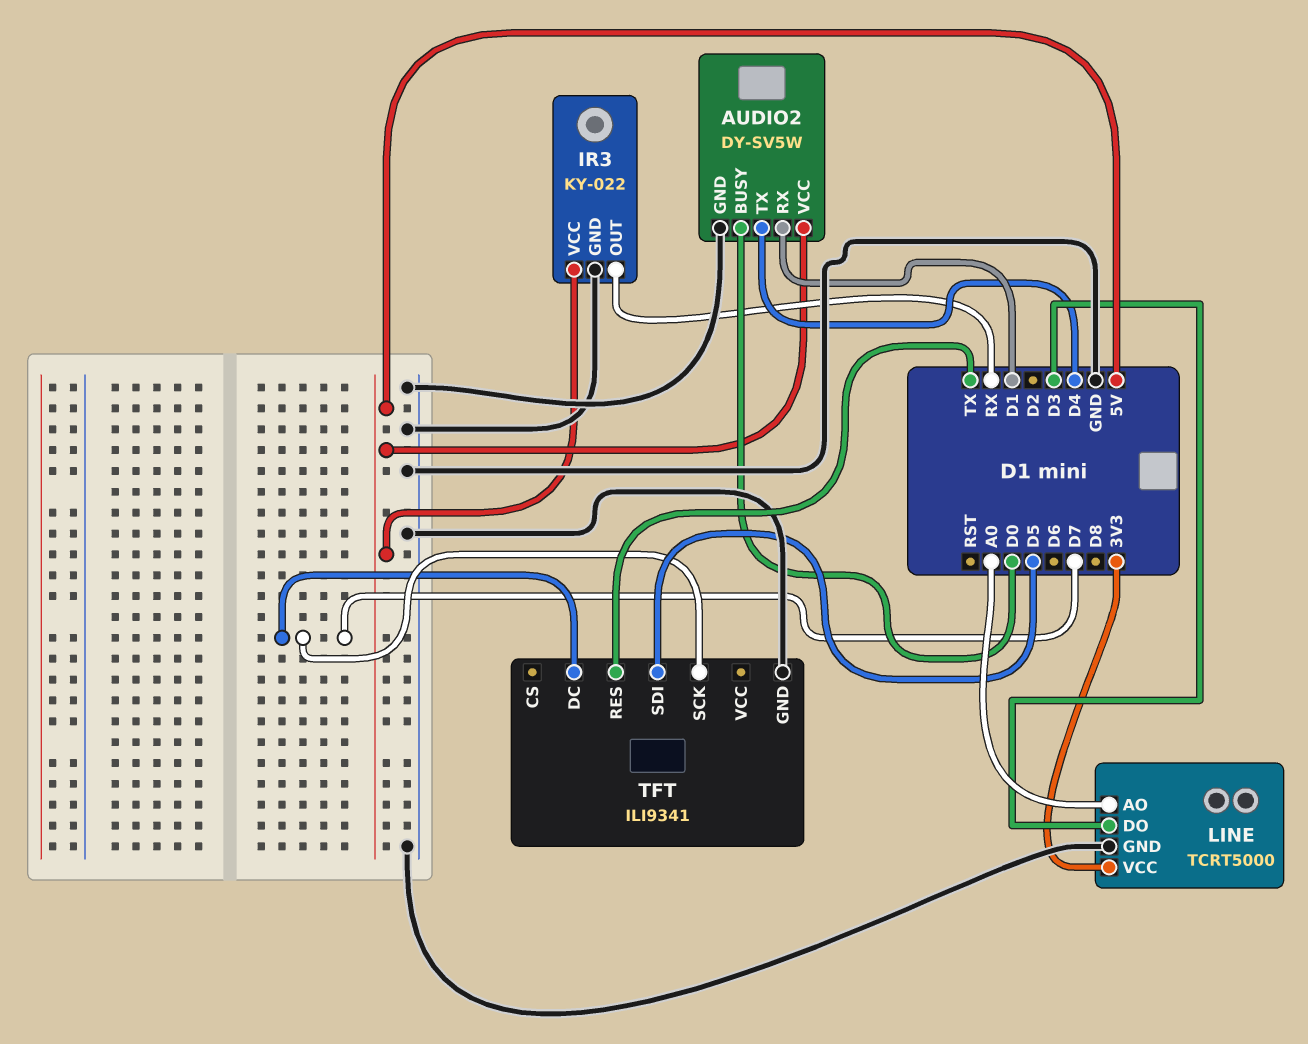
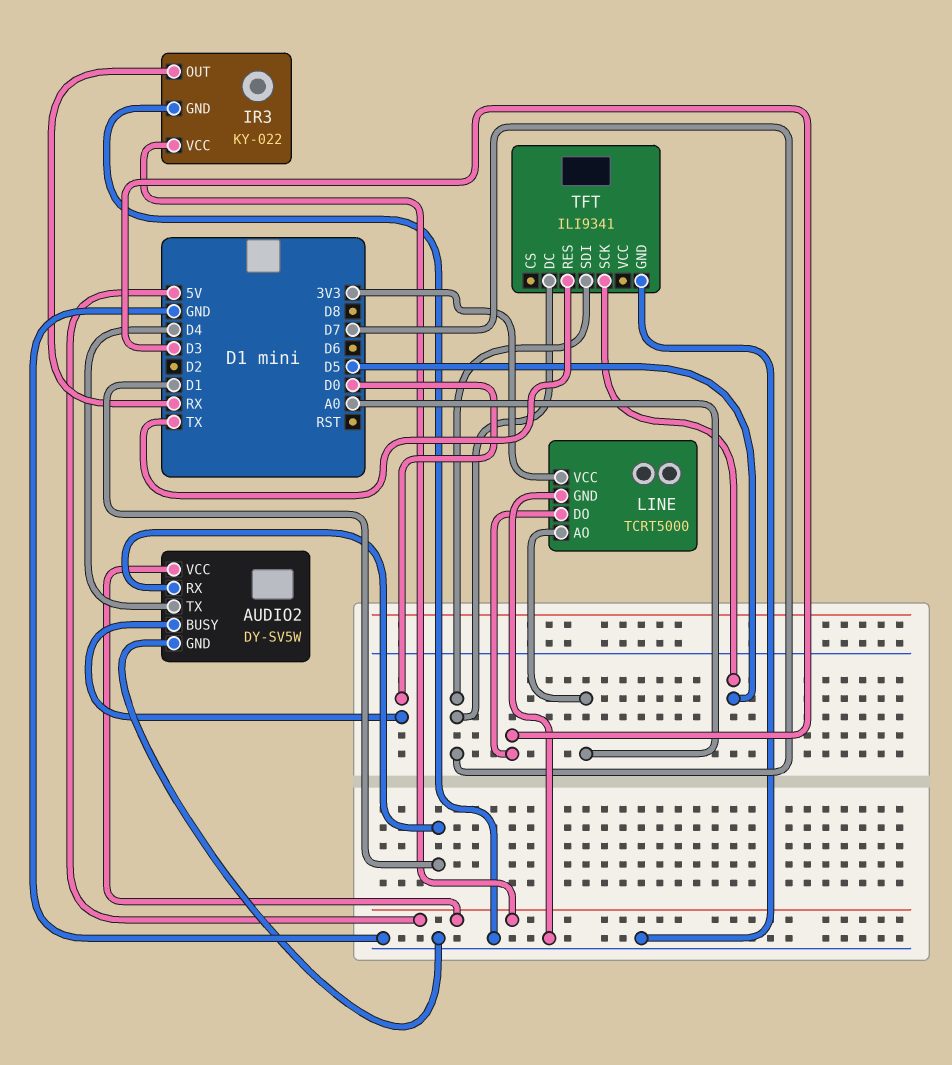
TFT pin SCK: D7 -> D5
TFT pin SDI: D5 -> D7

